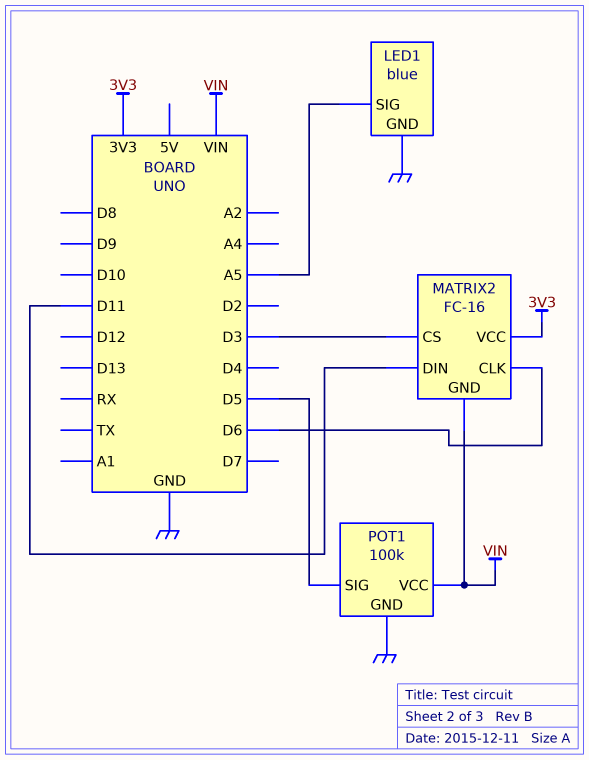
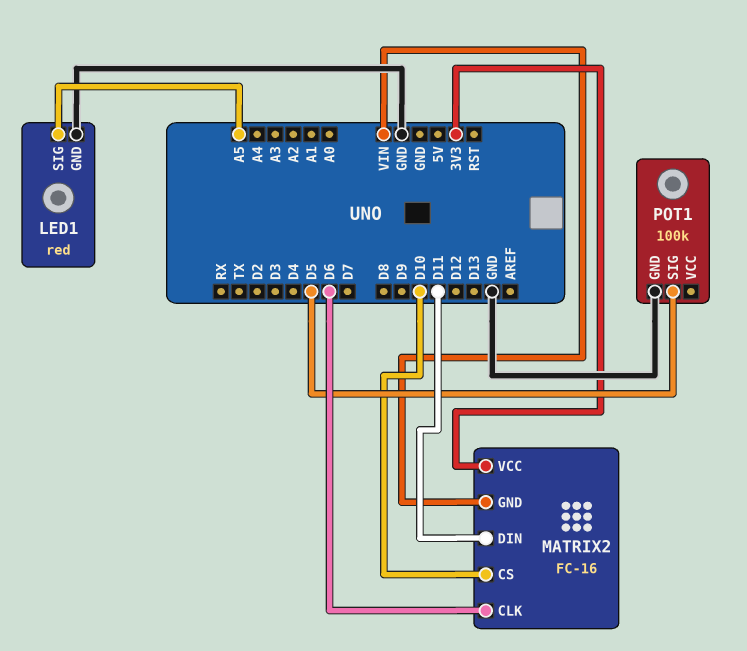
LED1: blue -> red
MATRIX2 pin CS: D3 -> D10
POT1 pin VCC: VIN -> none

